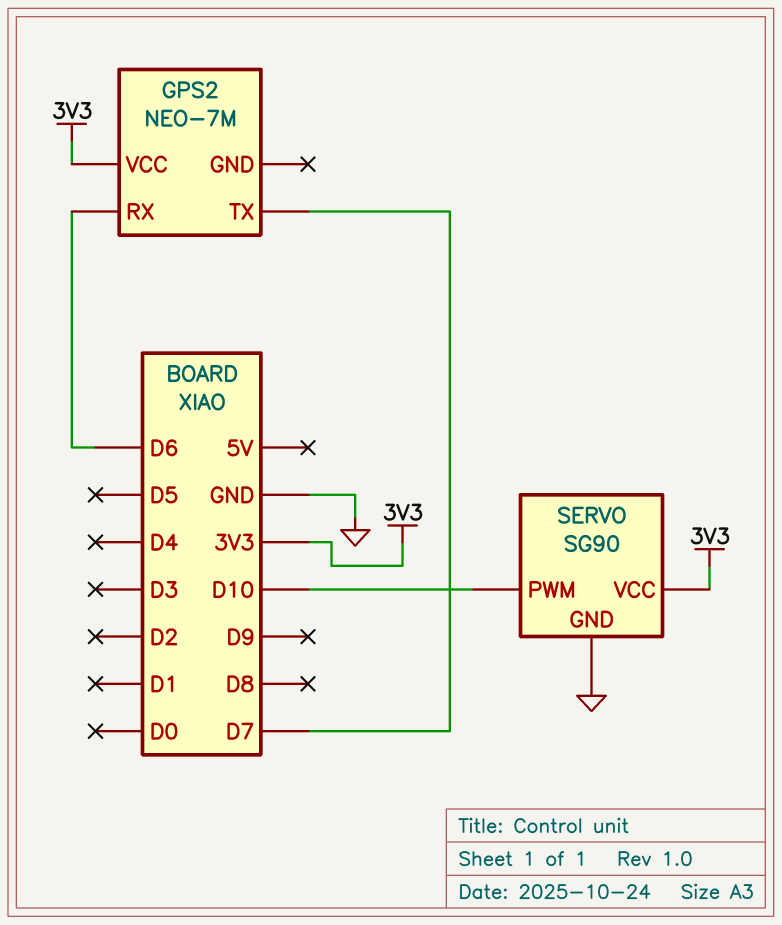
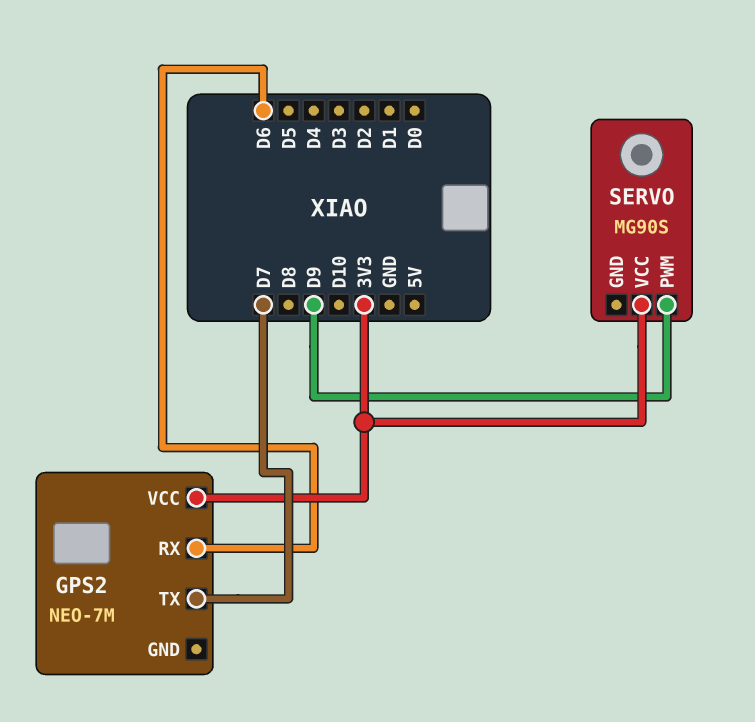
SERVO: SG90 -> MG90S
SERVO pin GND: GND -> none
SERVO pin PWM: D10 -> D9

